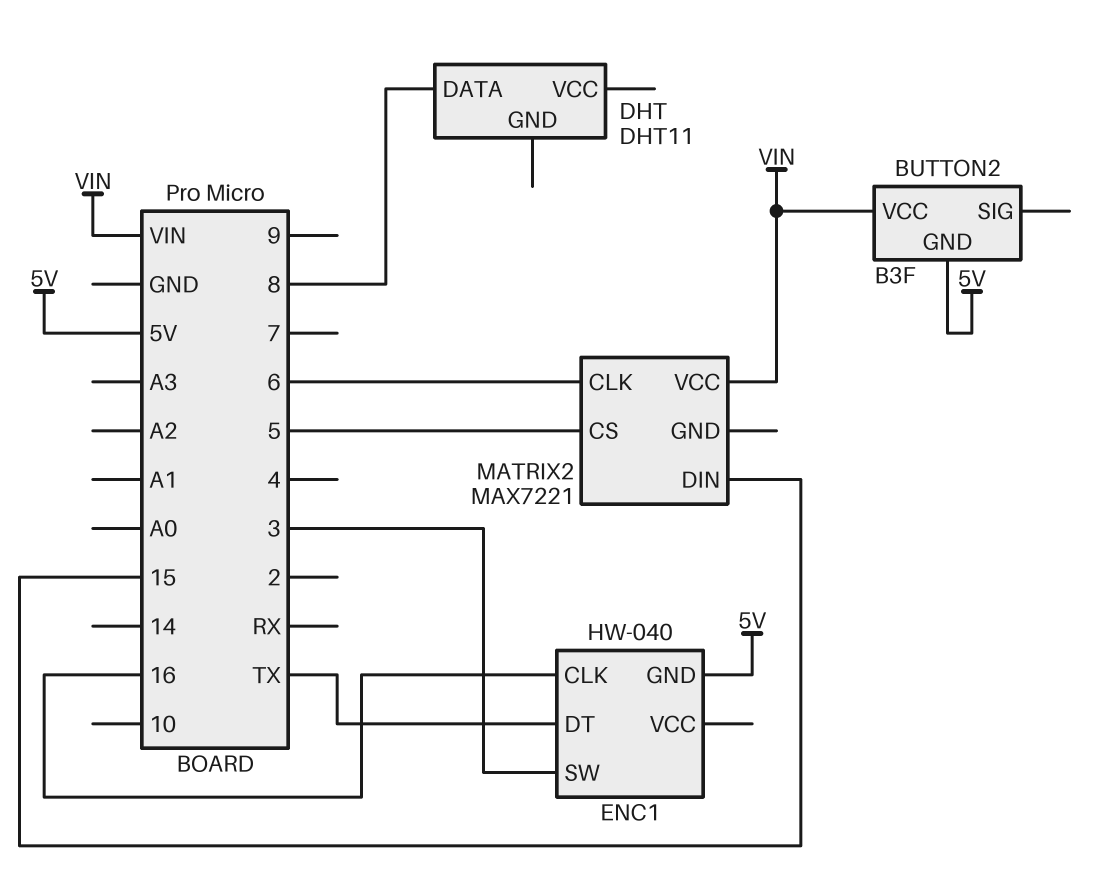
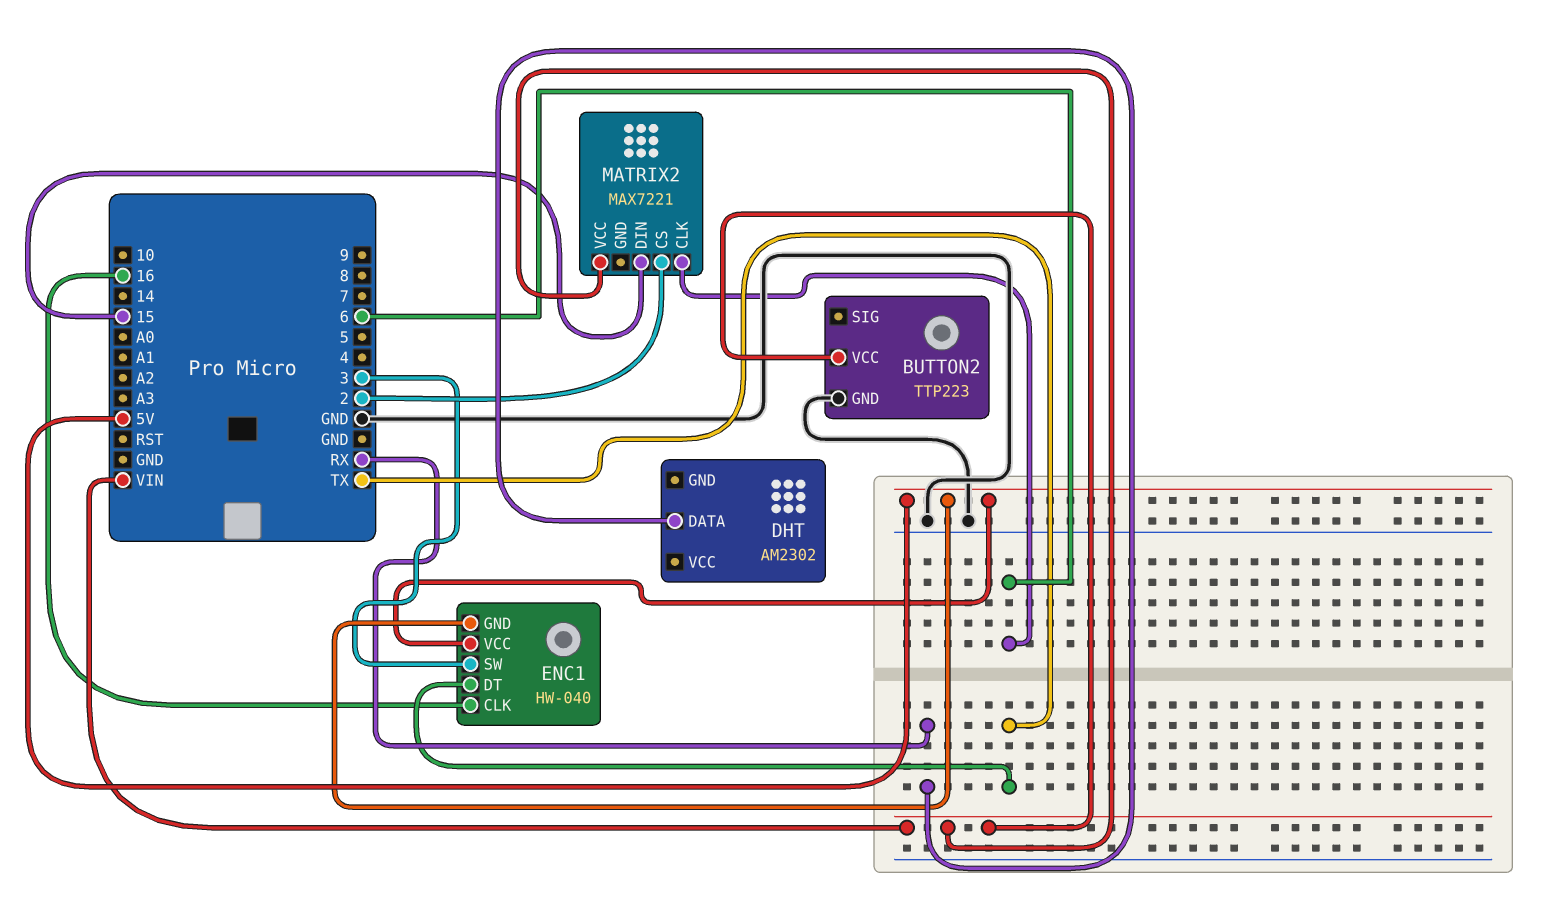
BUTTON2: B3F -> TTP223
BUTTON2 pin GND: 5V -> GND
DHT: DHT11 -> AM2302
DHT pin DATA: 8 -> RX
ENC1 pin VCC: none -> 5V
MATRIX2 pin CS: 5 -> 2

